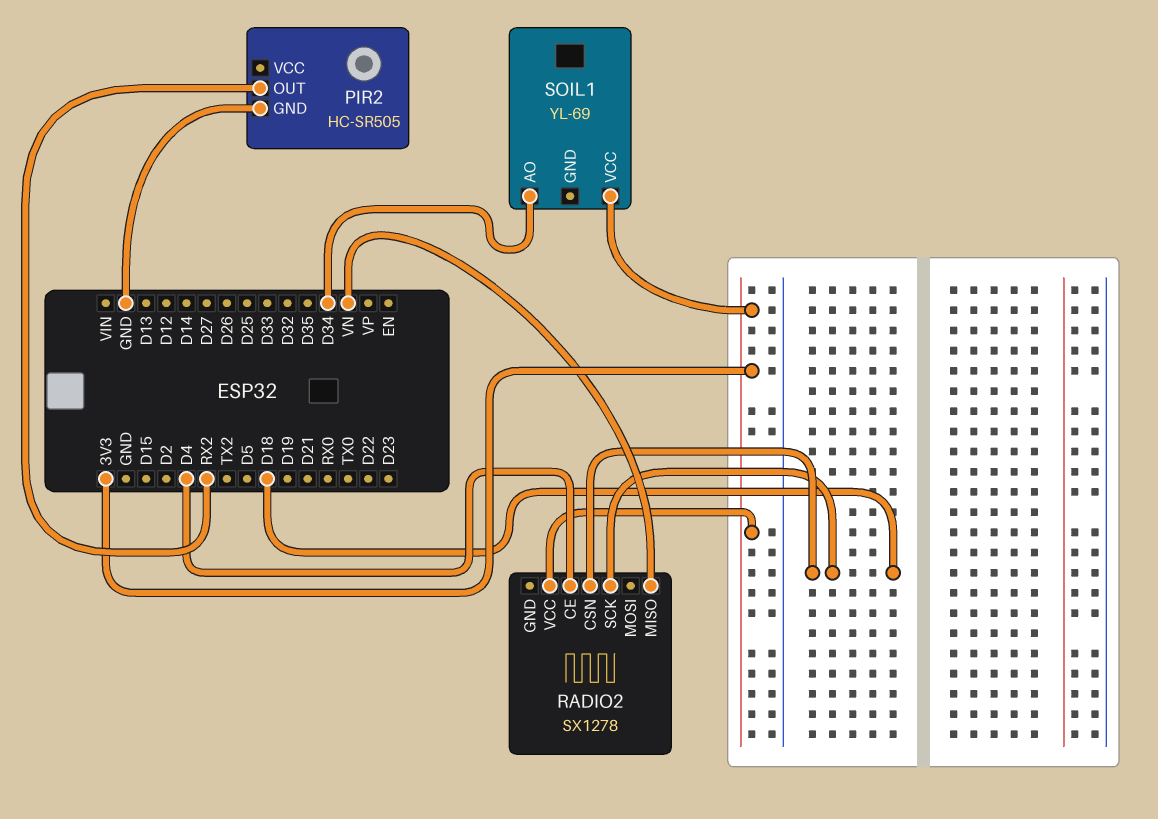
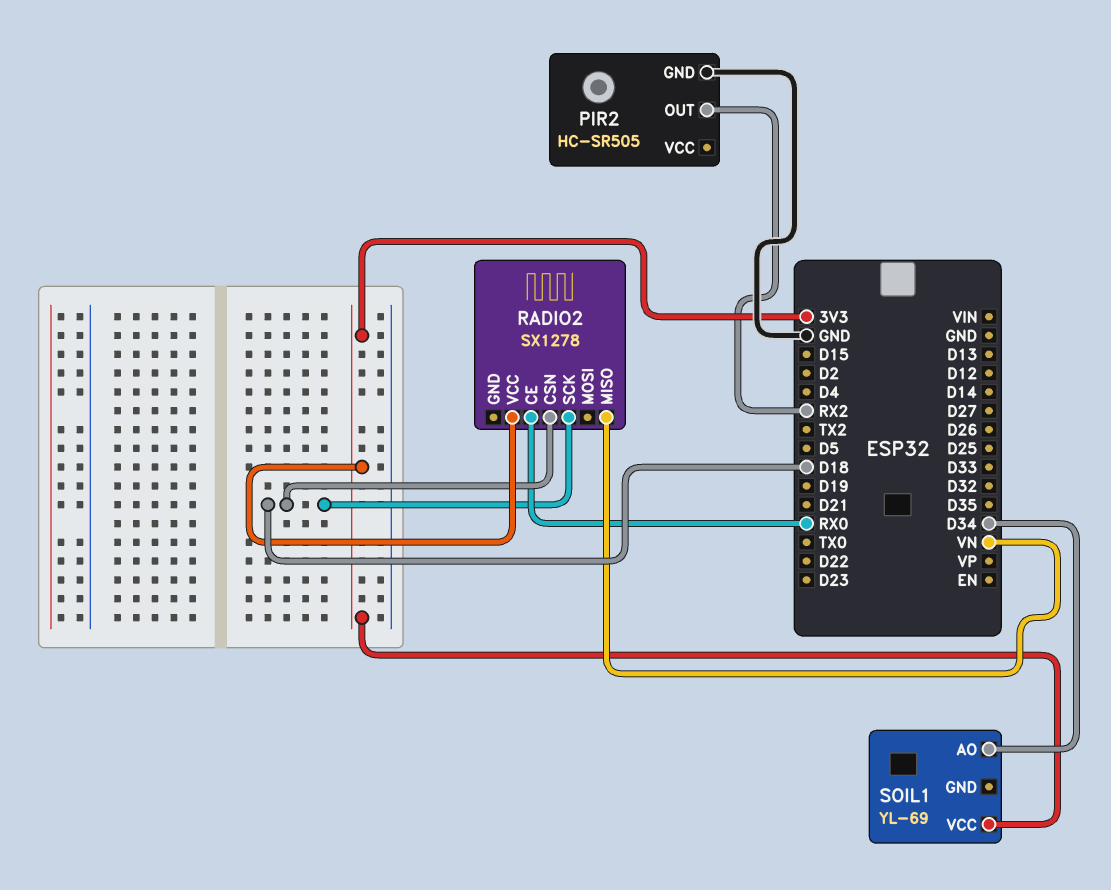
RADIO2 pin CE: D4 -> RX0

